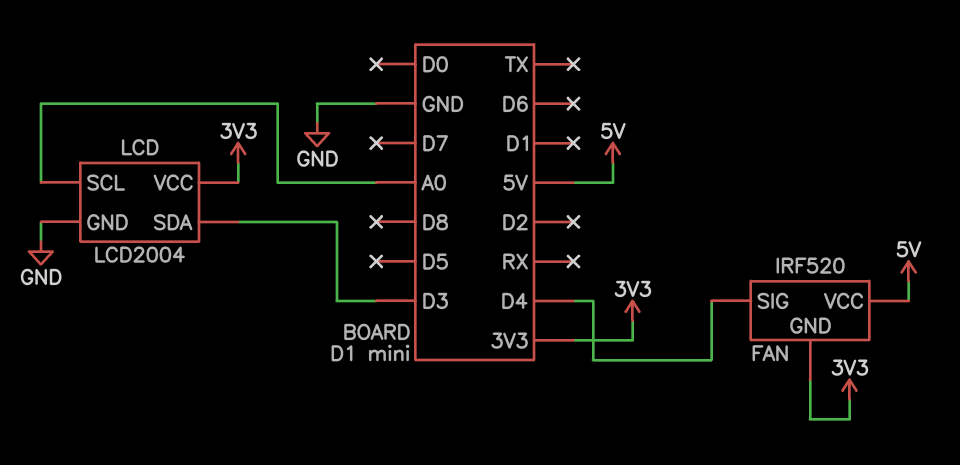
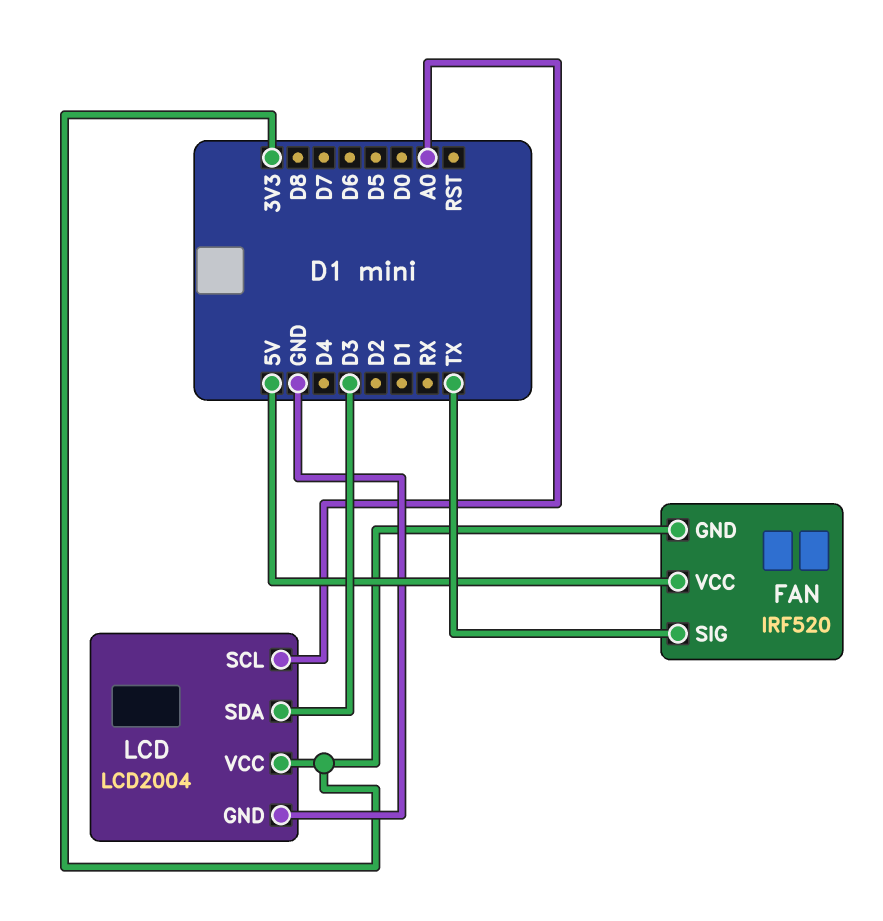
FAN pin SIG: D4 -> TX

